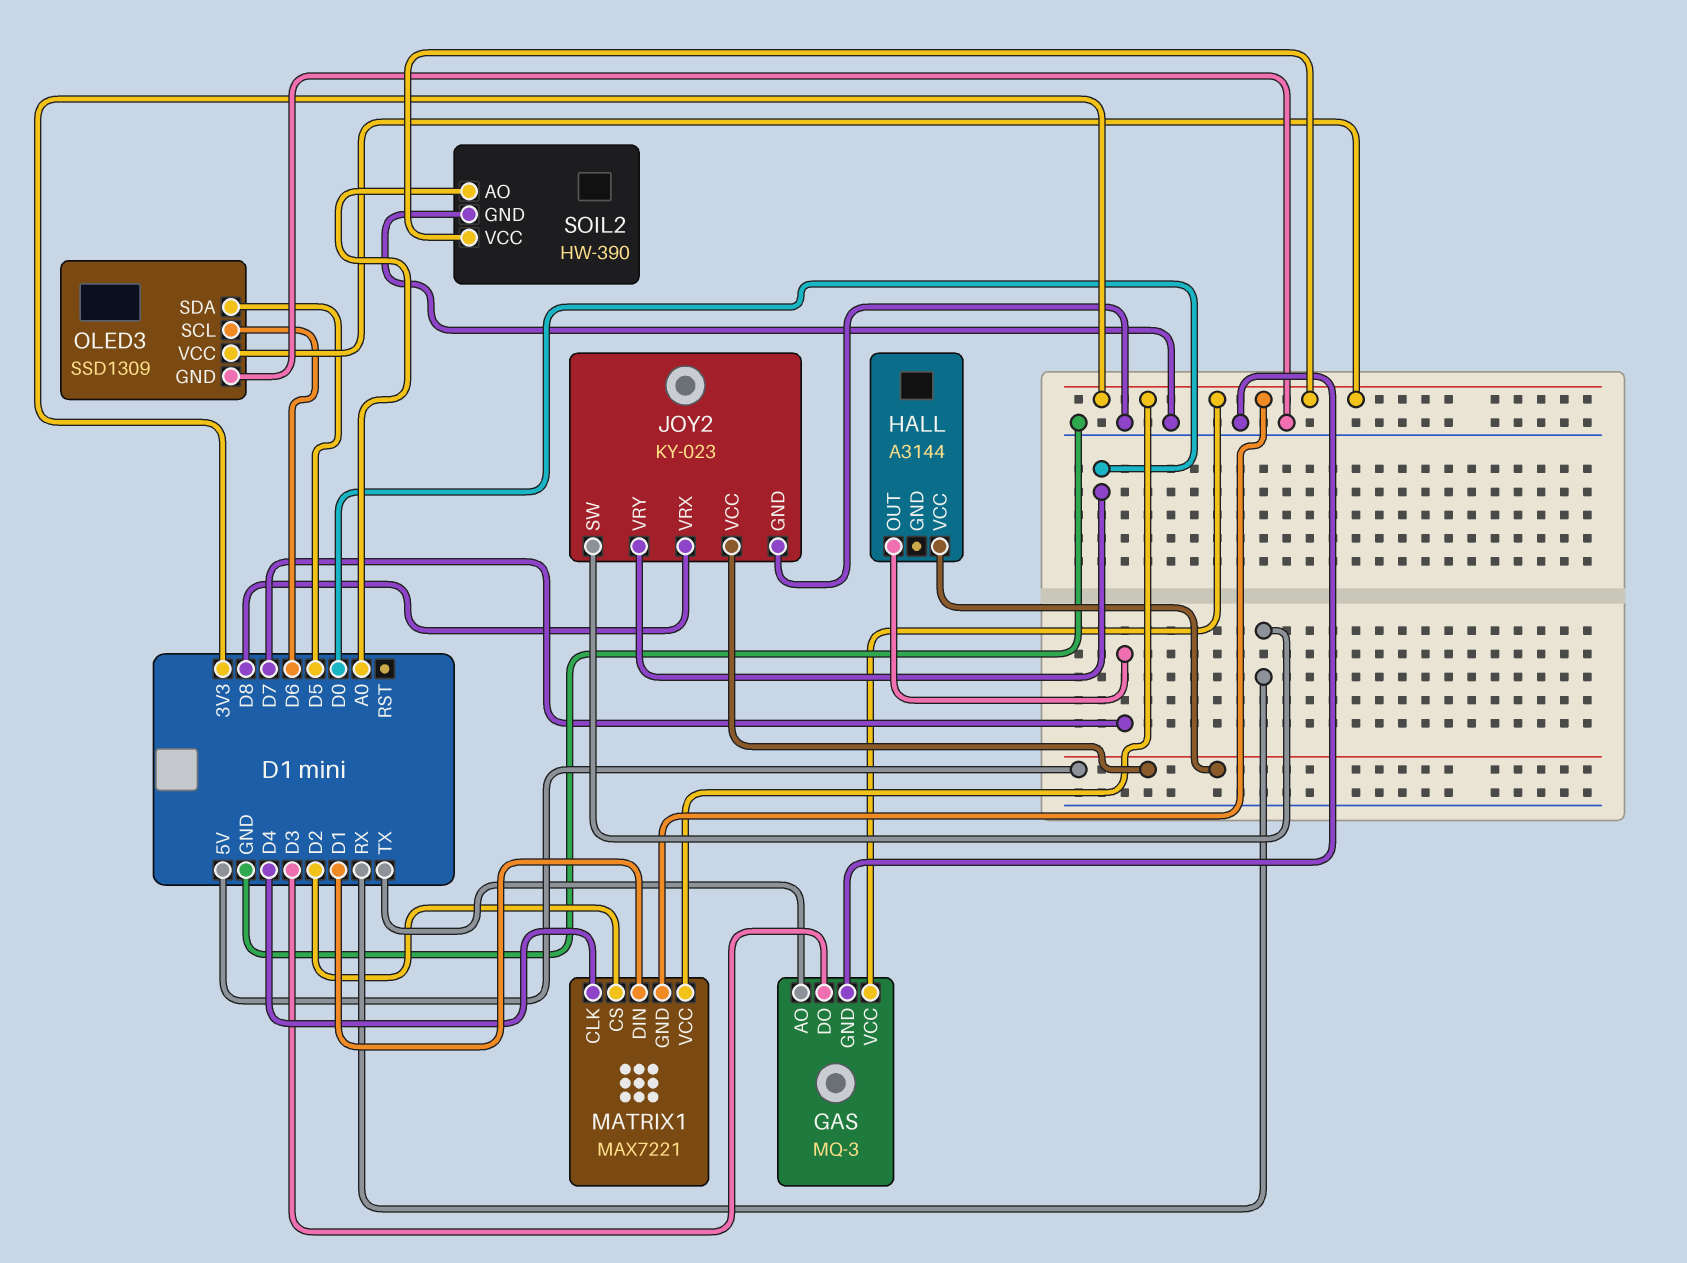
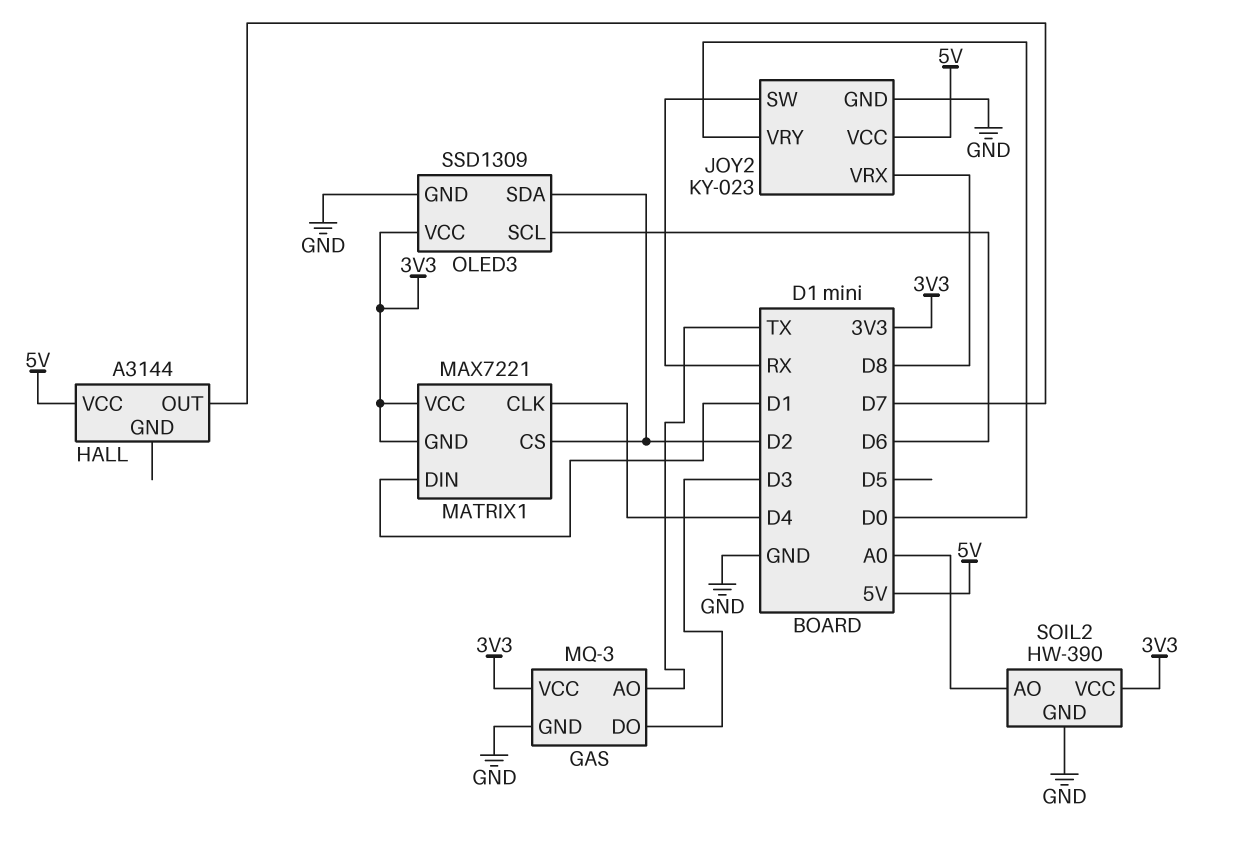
OLED3 pin SDA: D5 -> D2

